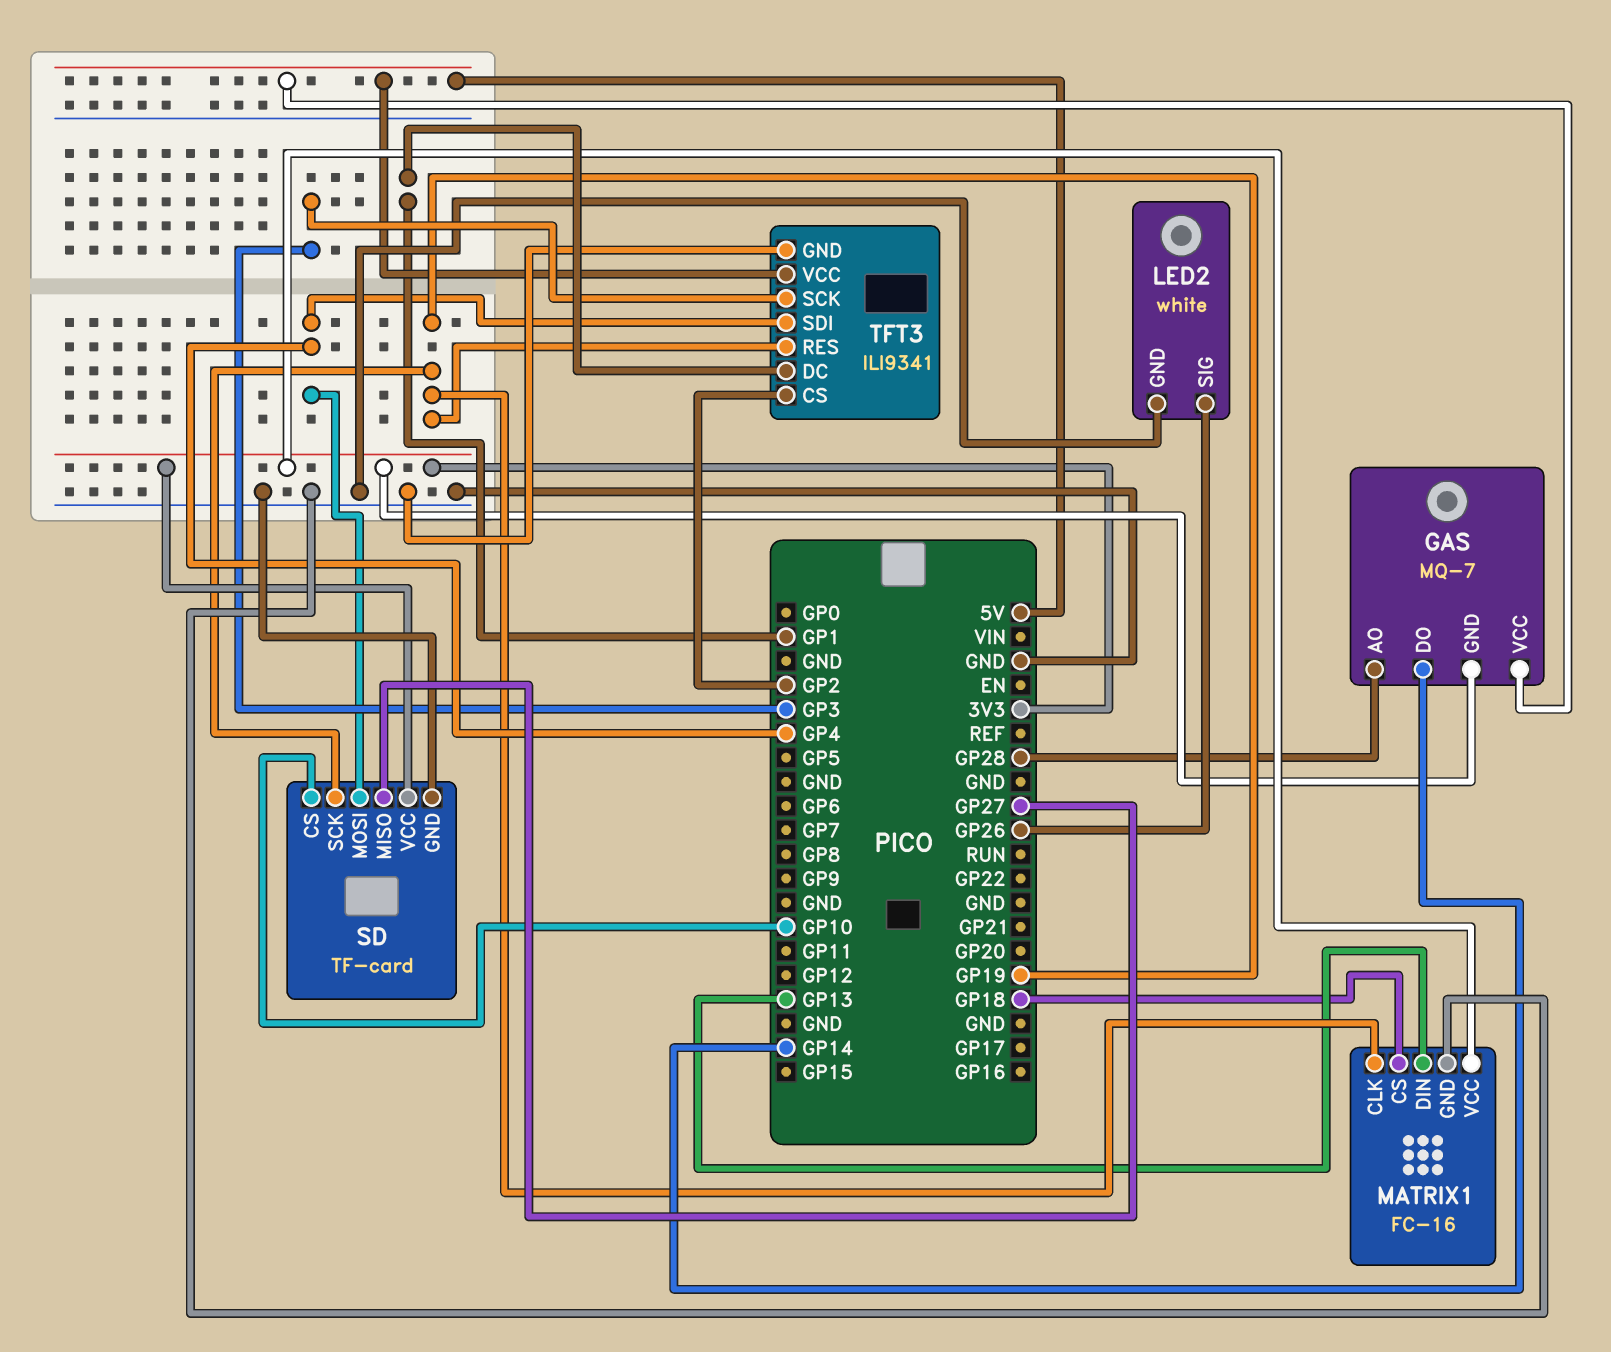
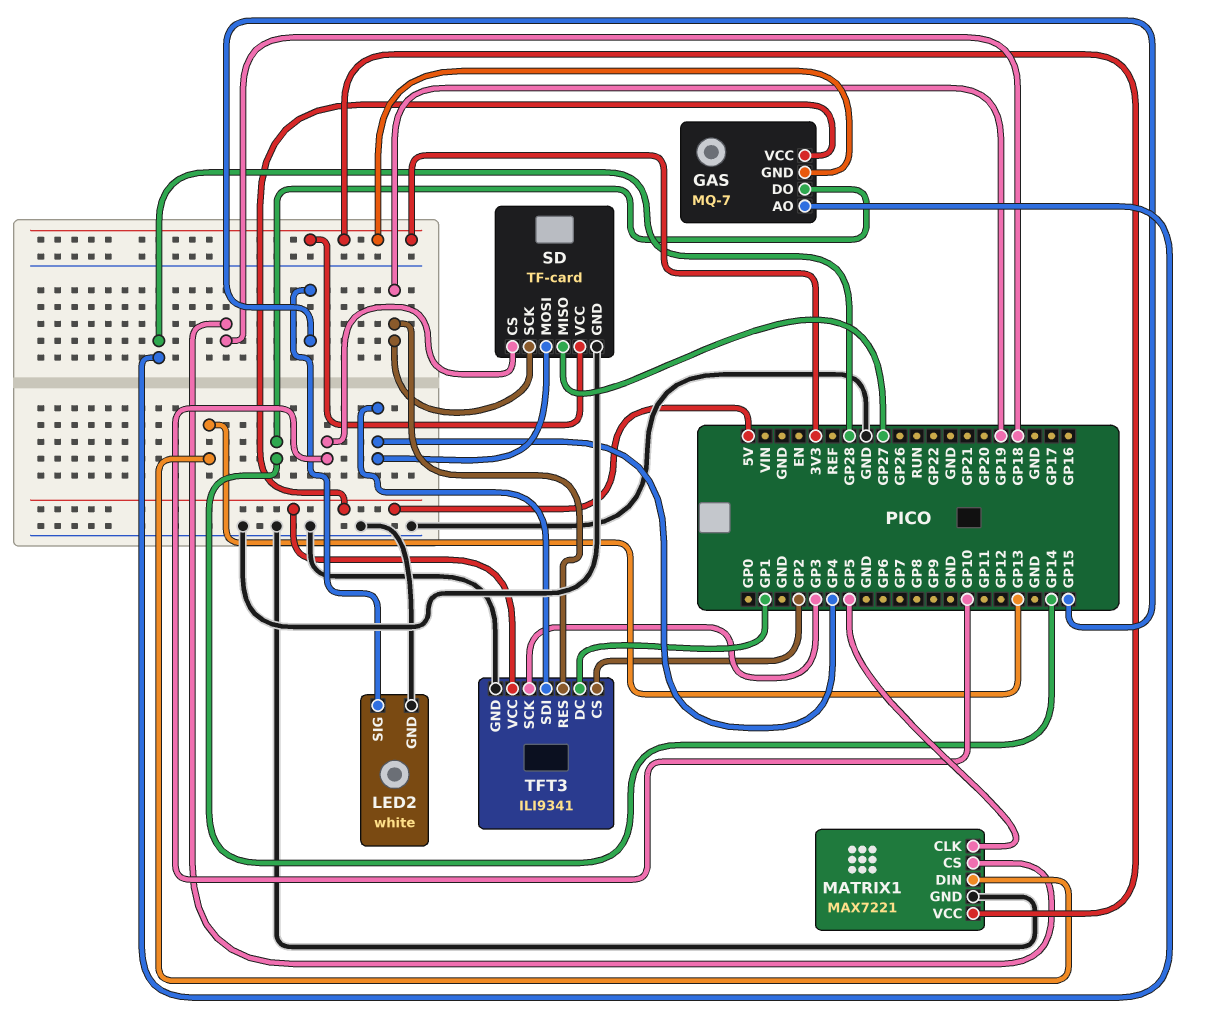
LED2 pin SIG: GP26 -> GP15
MATRIX1: FC-16 -> MAX7221
MATRIX1 pin CLK: GP19 -> GP5

